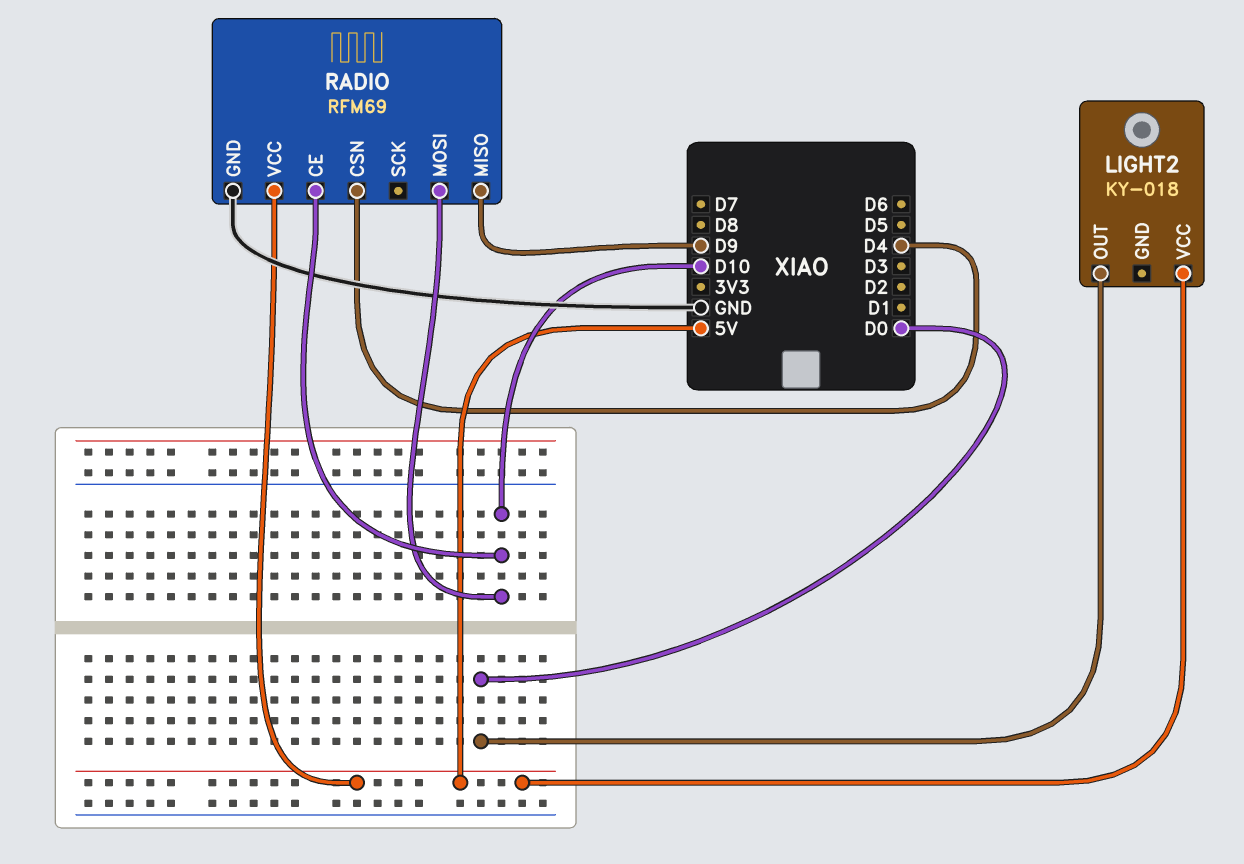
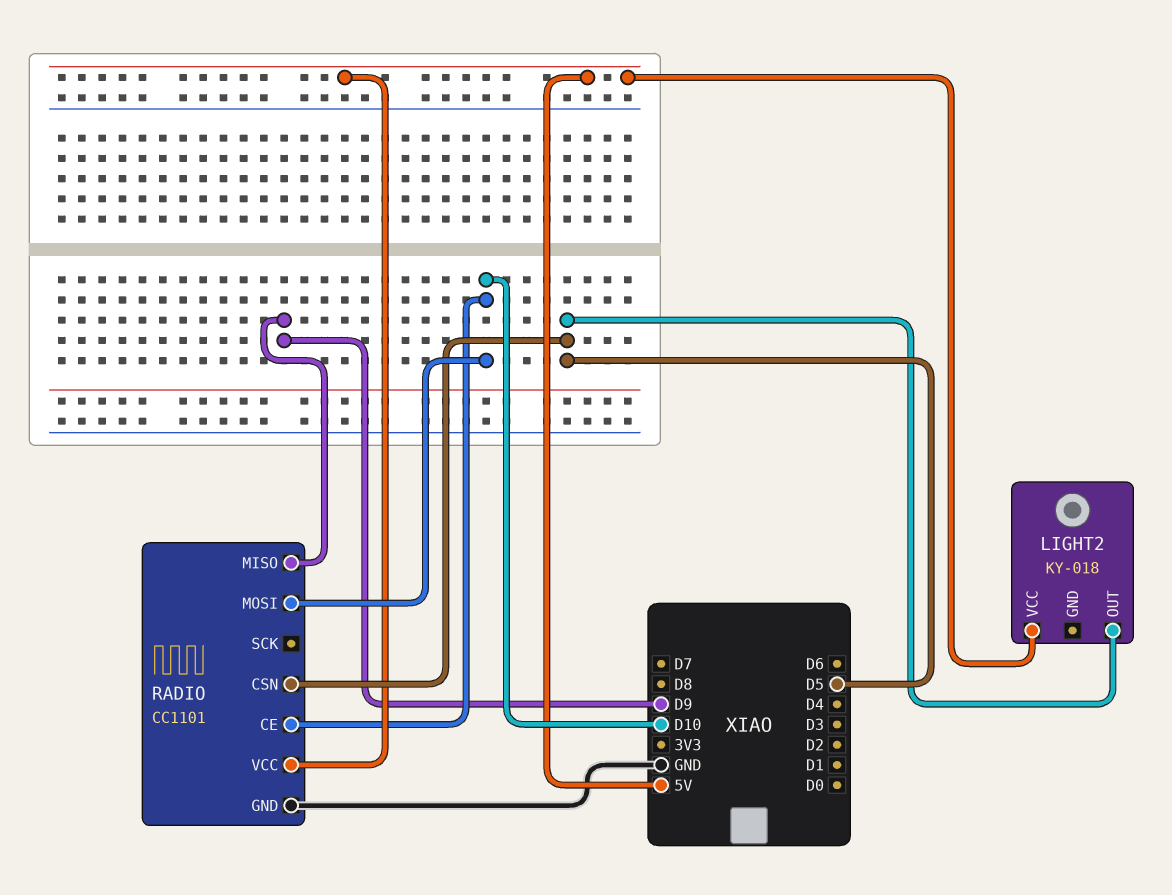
LIGHT2 pin OUT: D0 -> D5
RADIO: RFM69 -> CC1101
RADIO pin CSN: D4 -> D5

